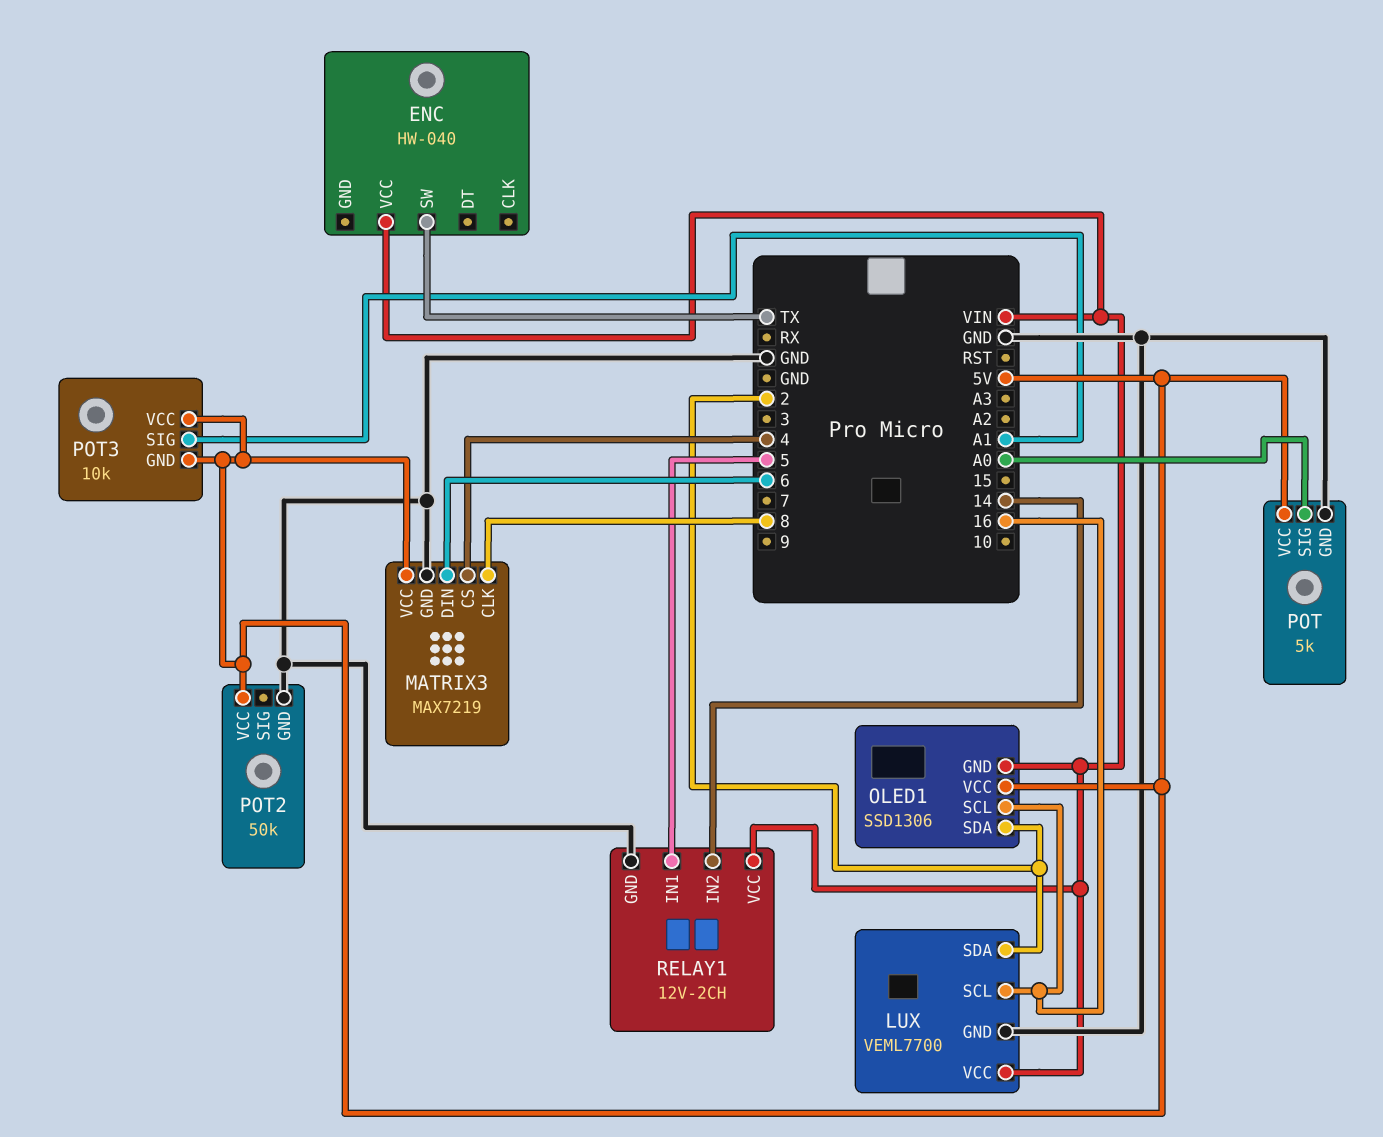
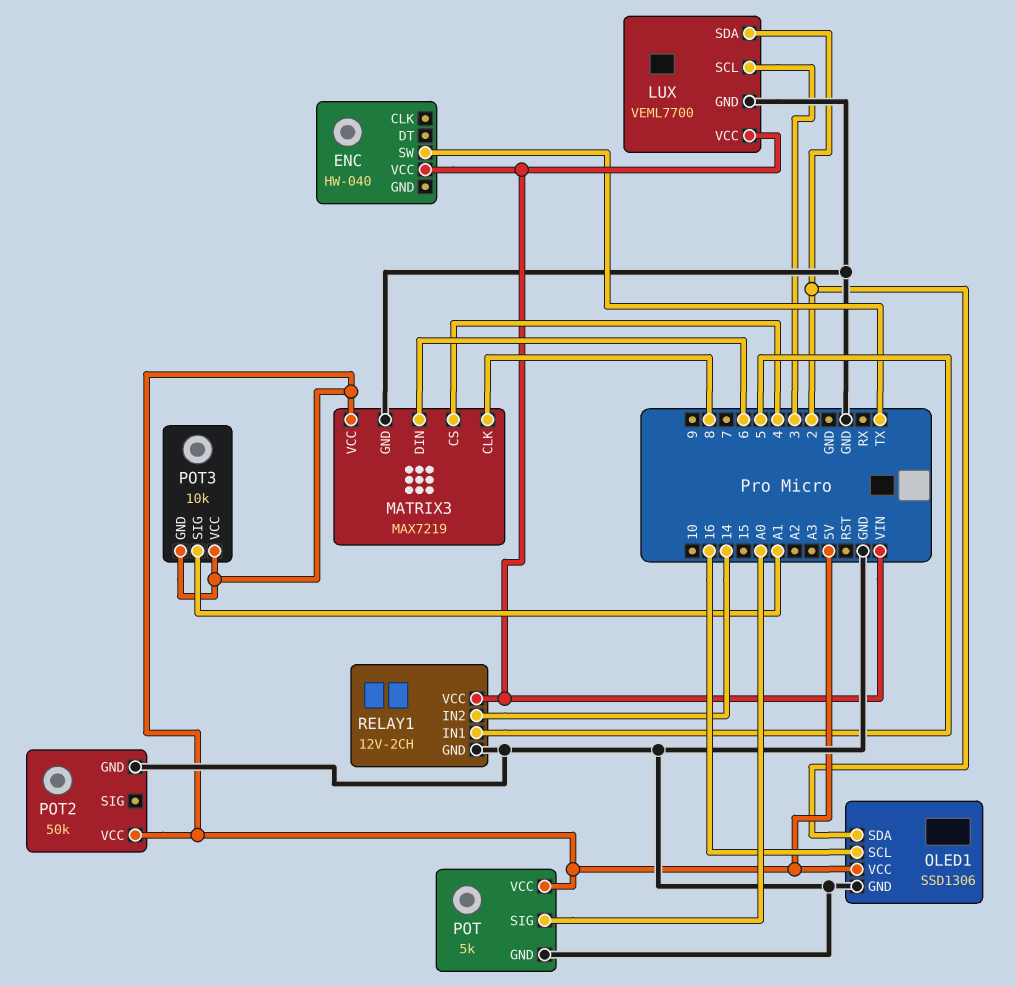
LUX pin SCL: 16 -> 3
OLED1 pin GND: VIN -> GND

